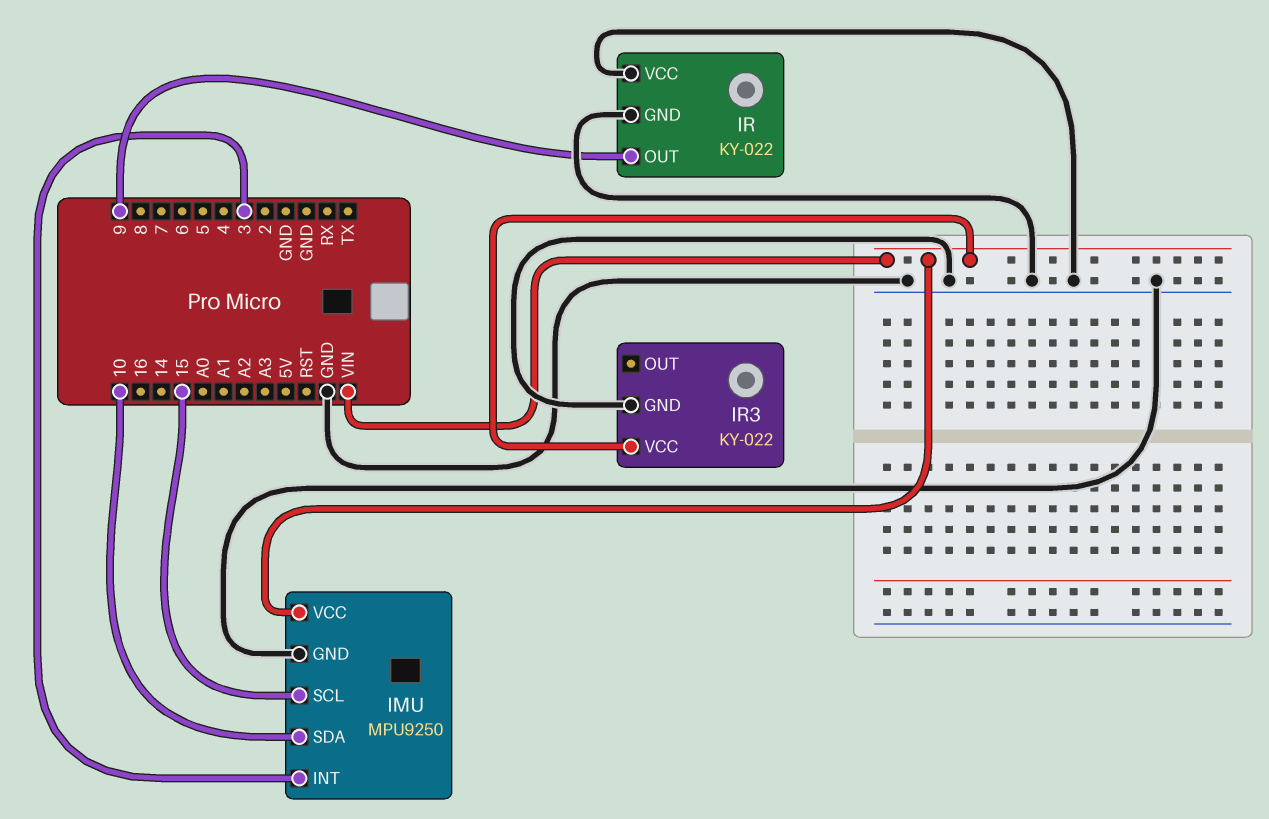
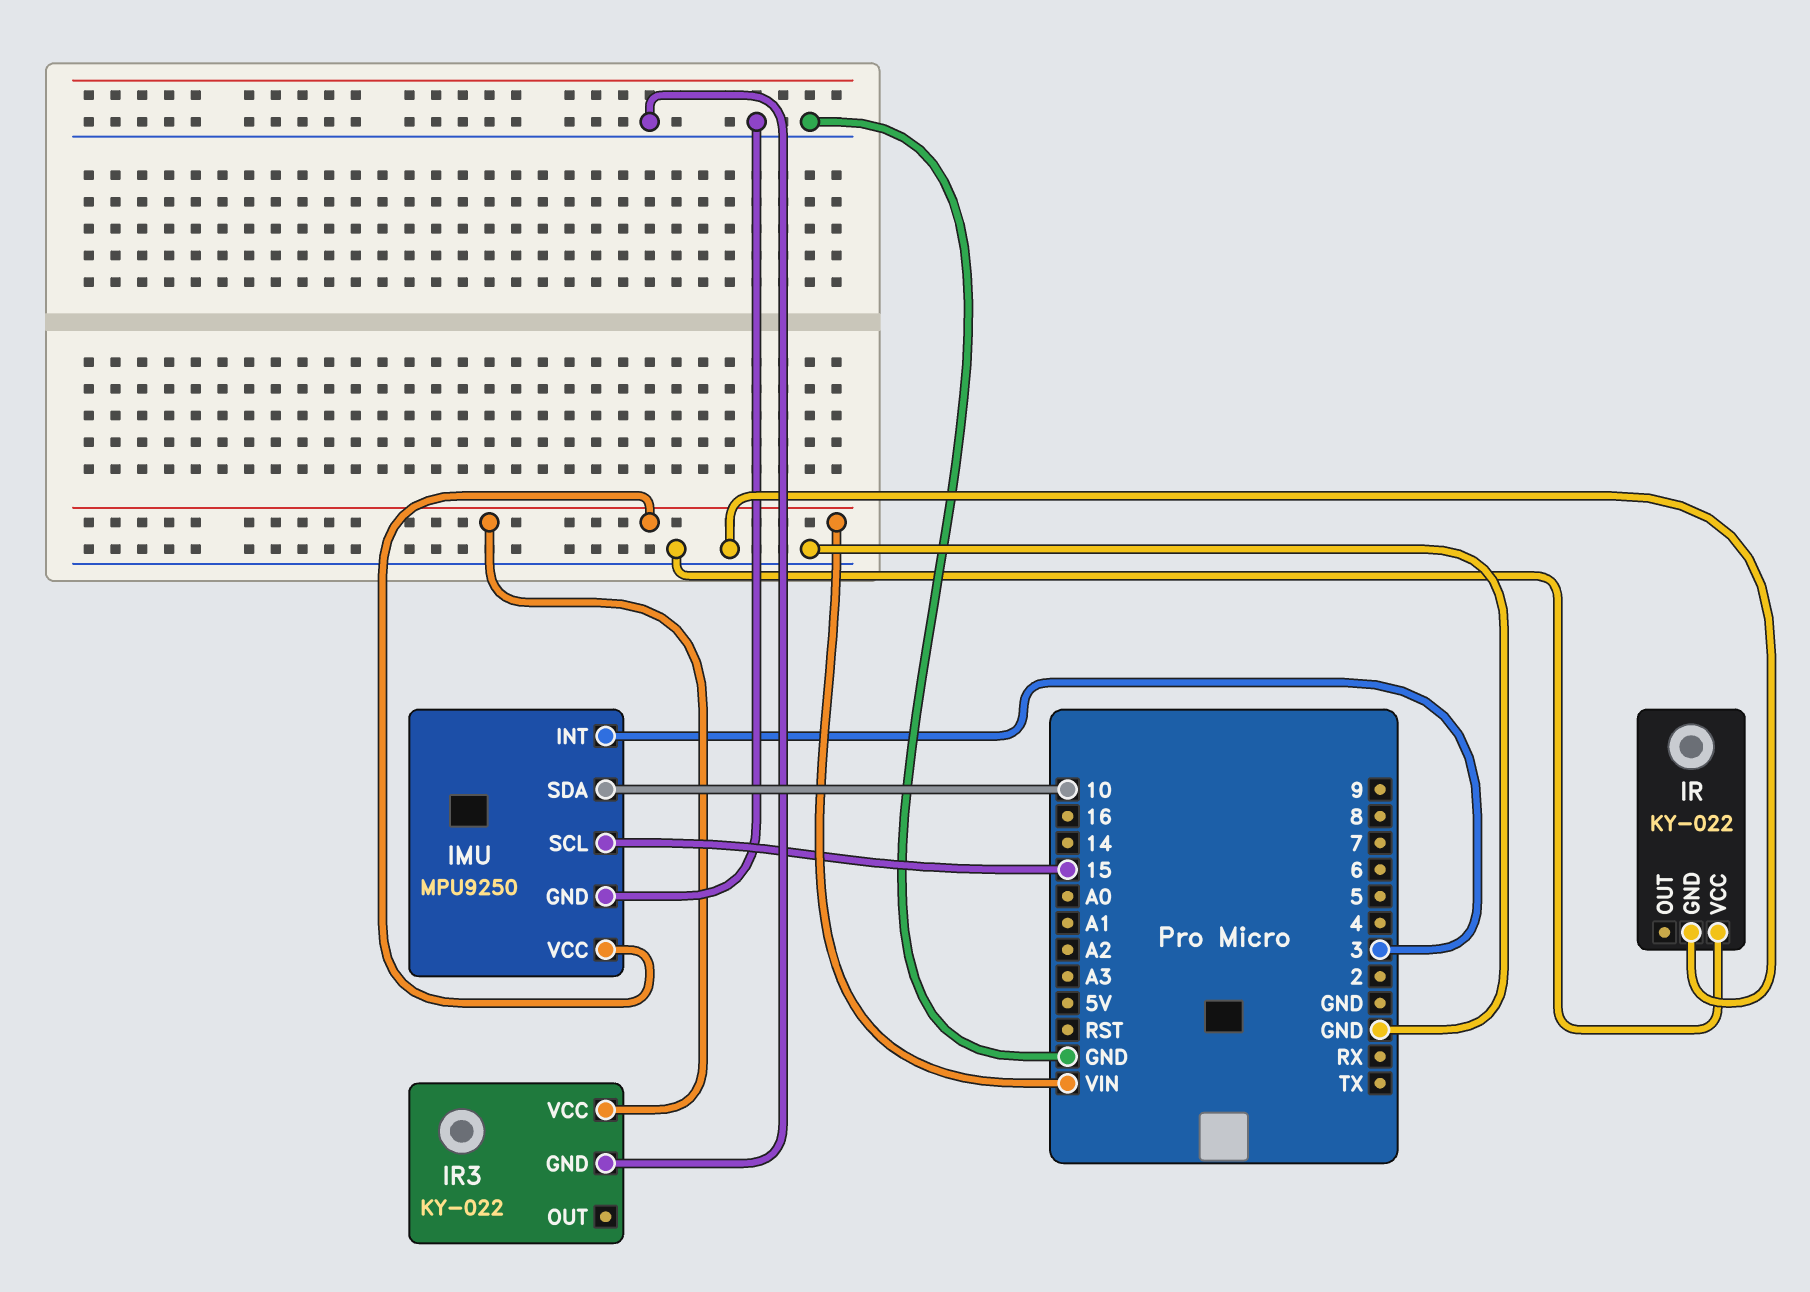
IR pin OUT: 9 -> none

